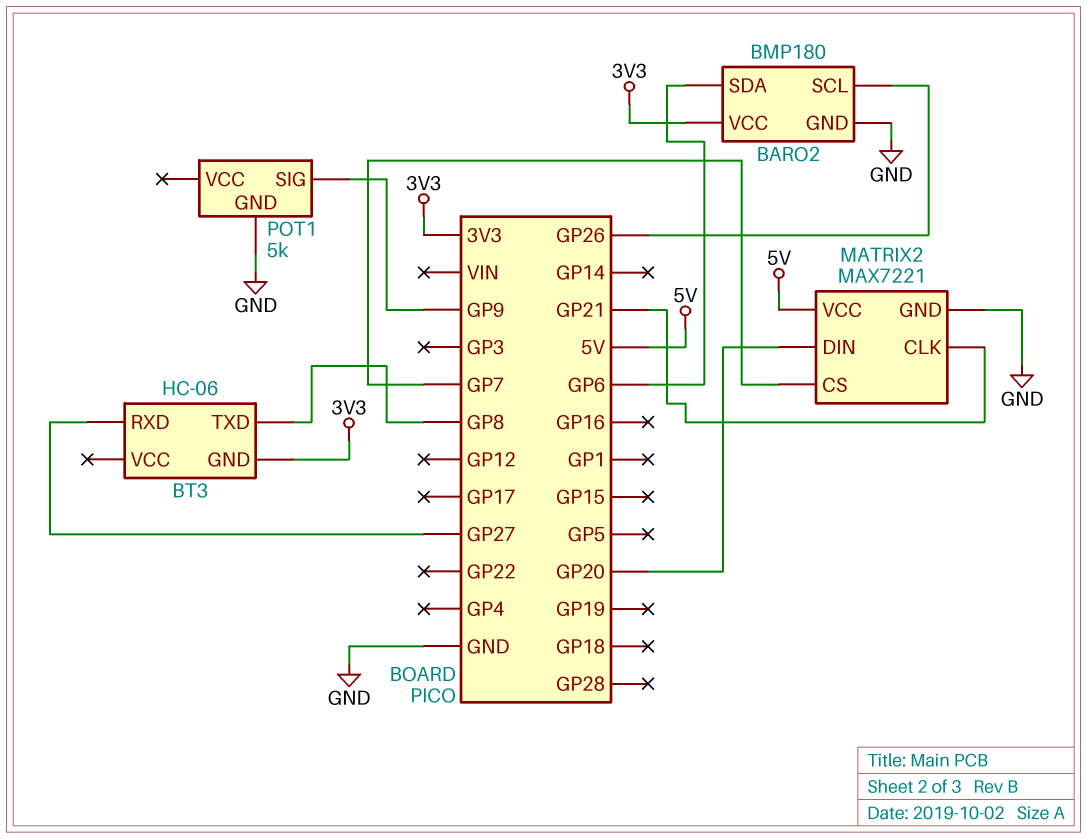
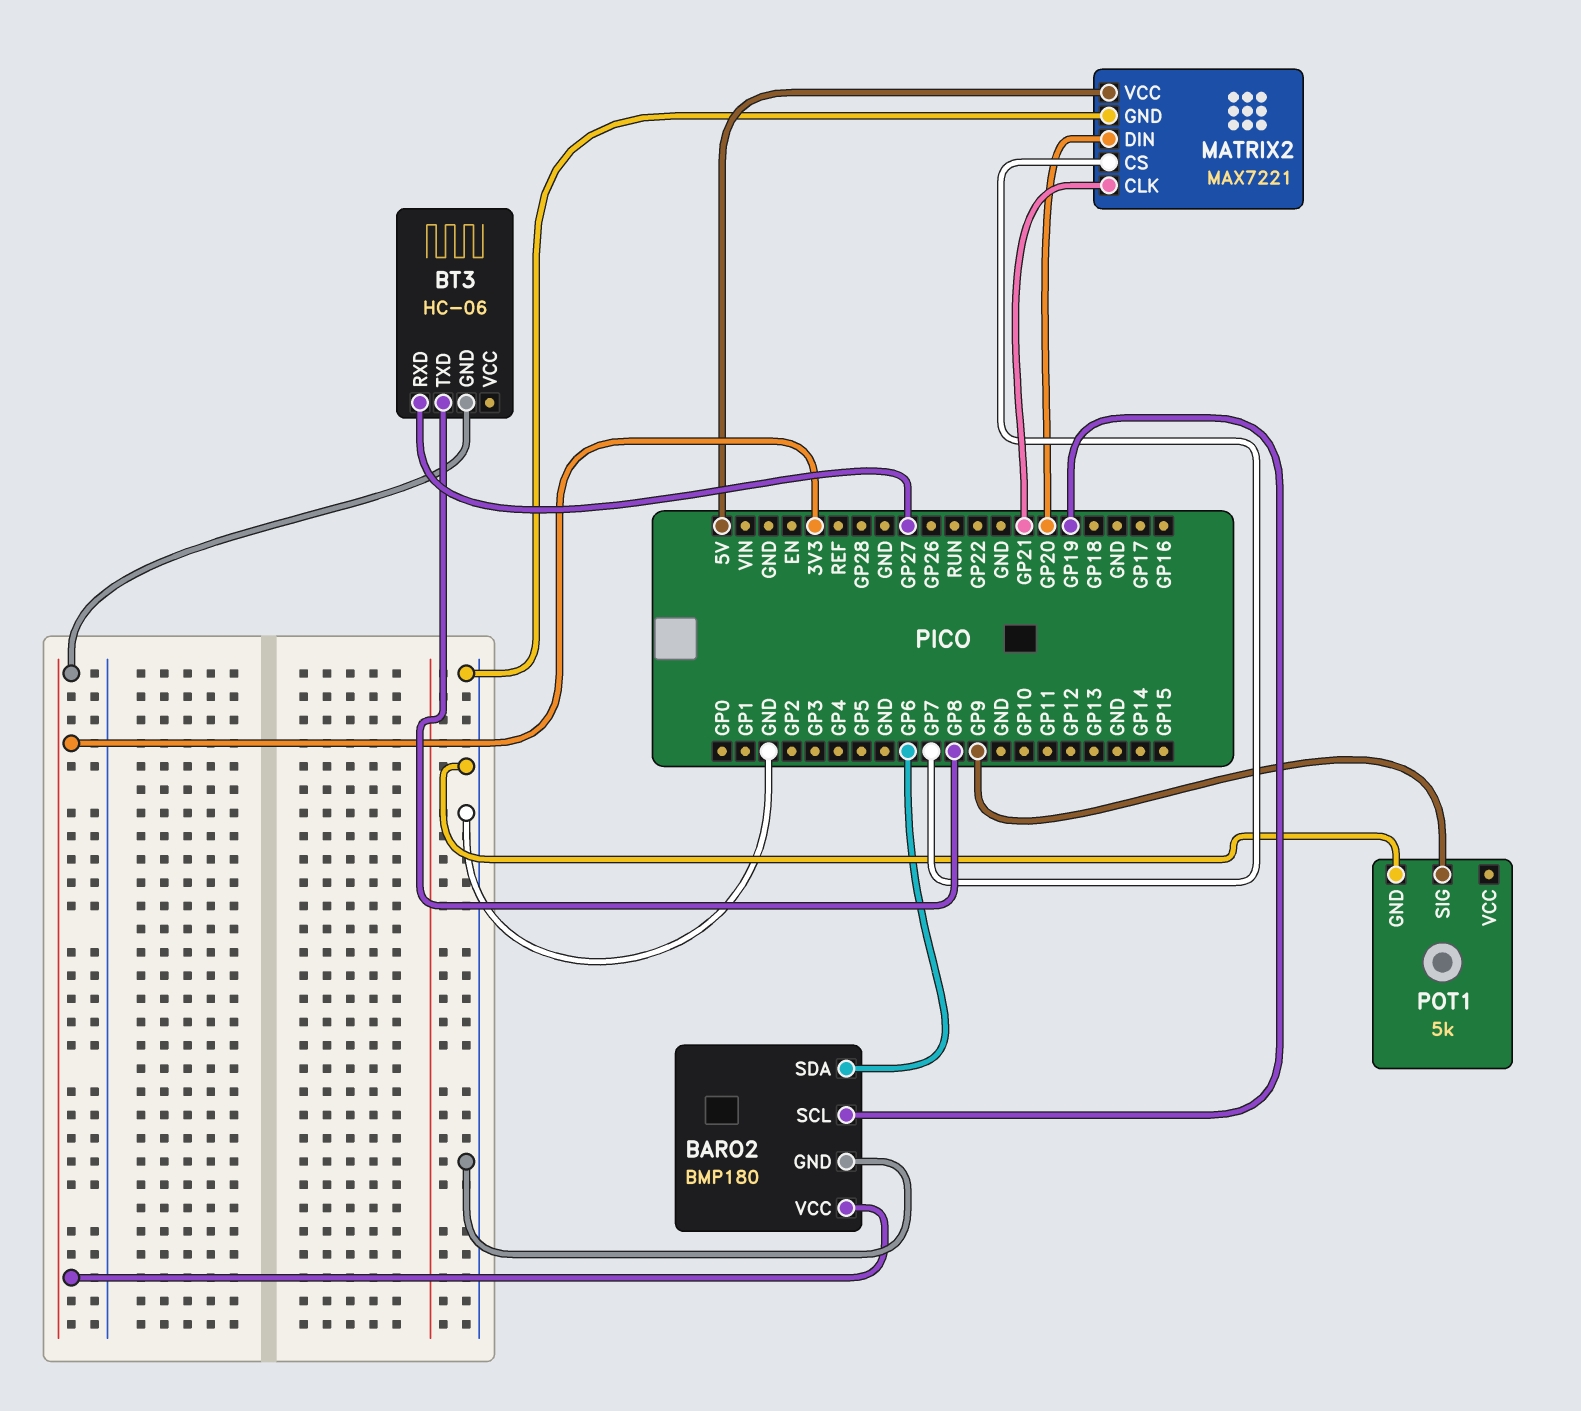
BARO2 pin SCL: GP26 -> GP19

